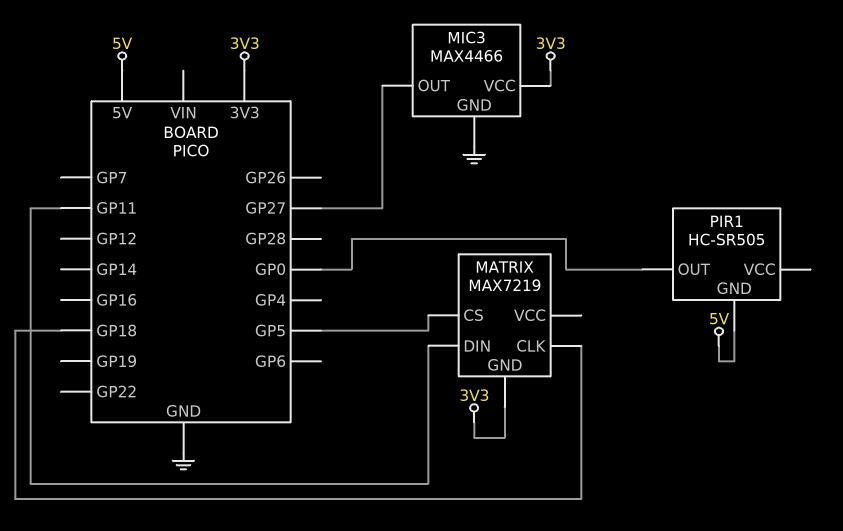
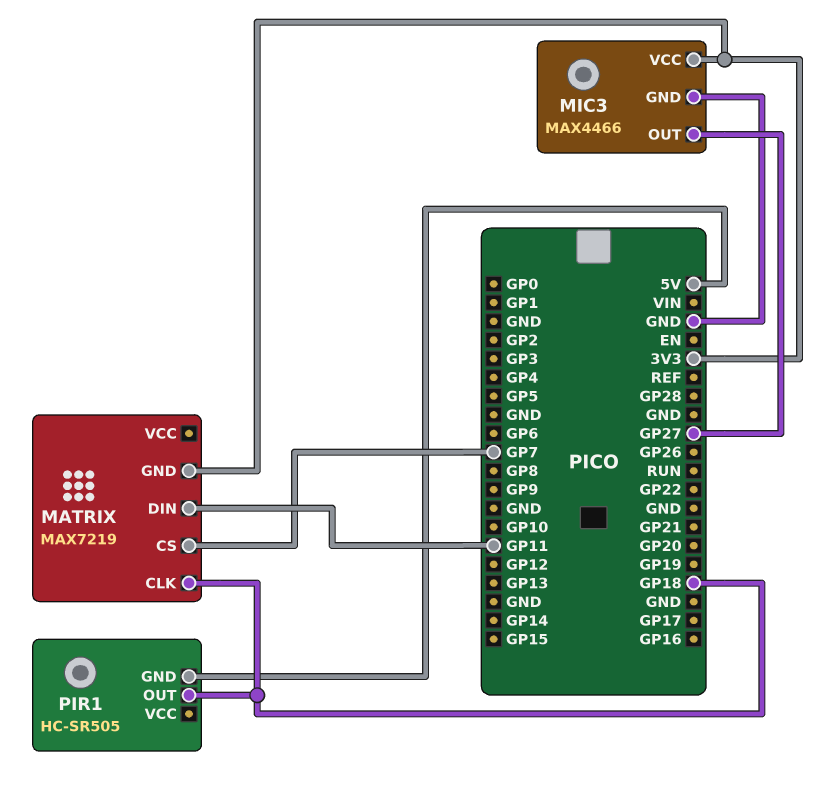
MATRIX pin CS: GP5 -> GP7
PIR1 pin OUT: GP0 -> GP18

